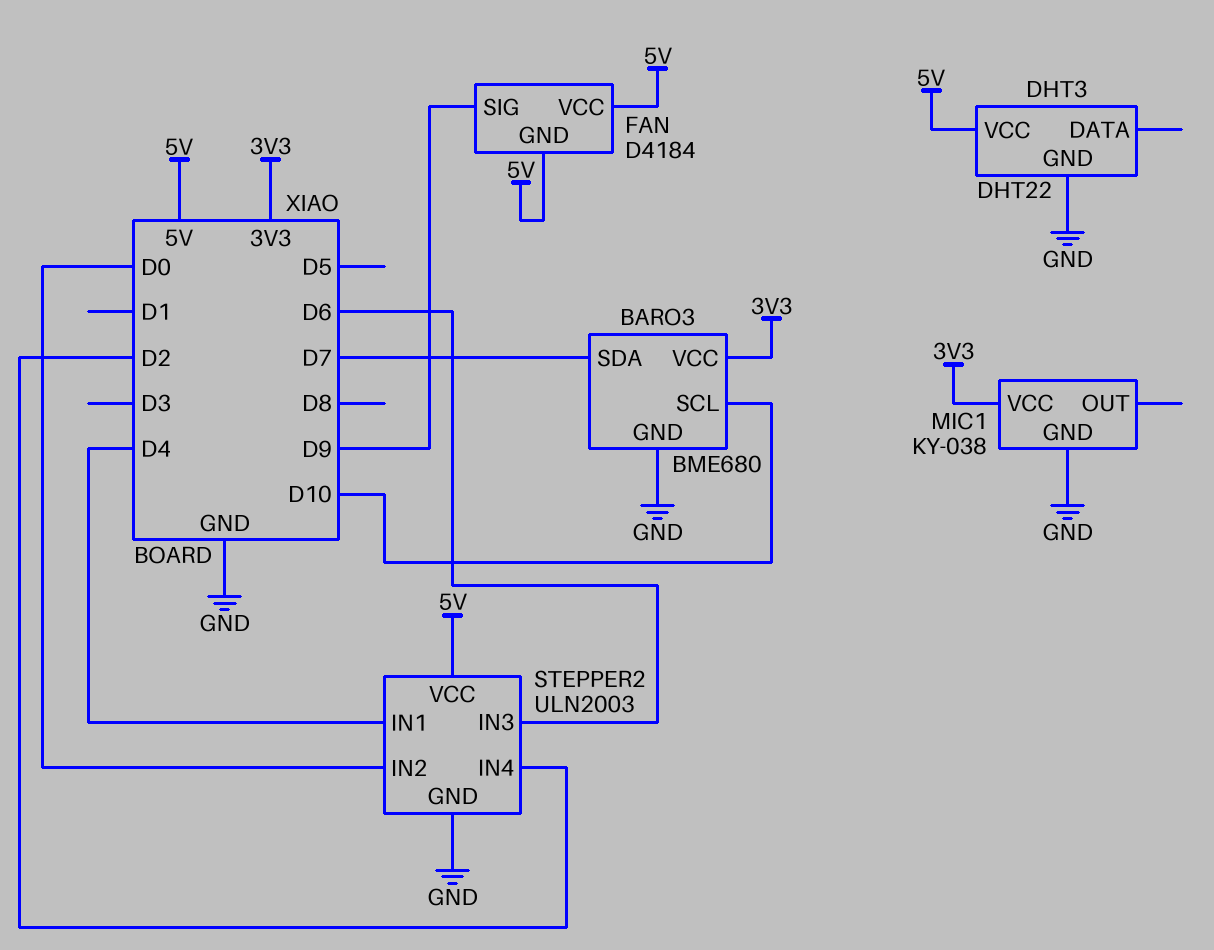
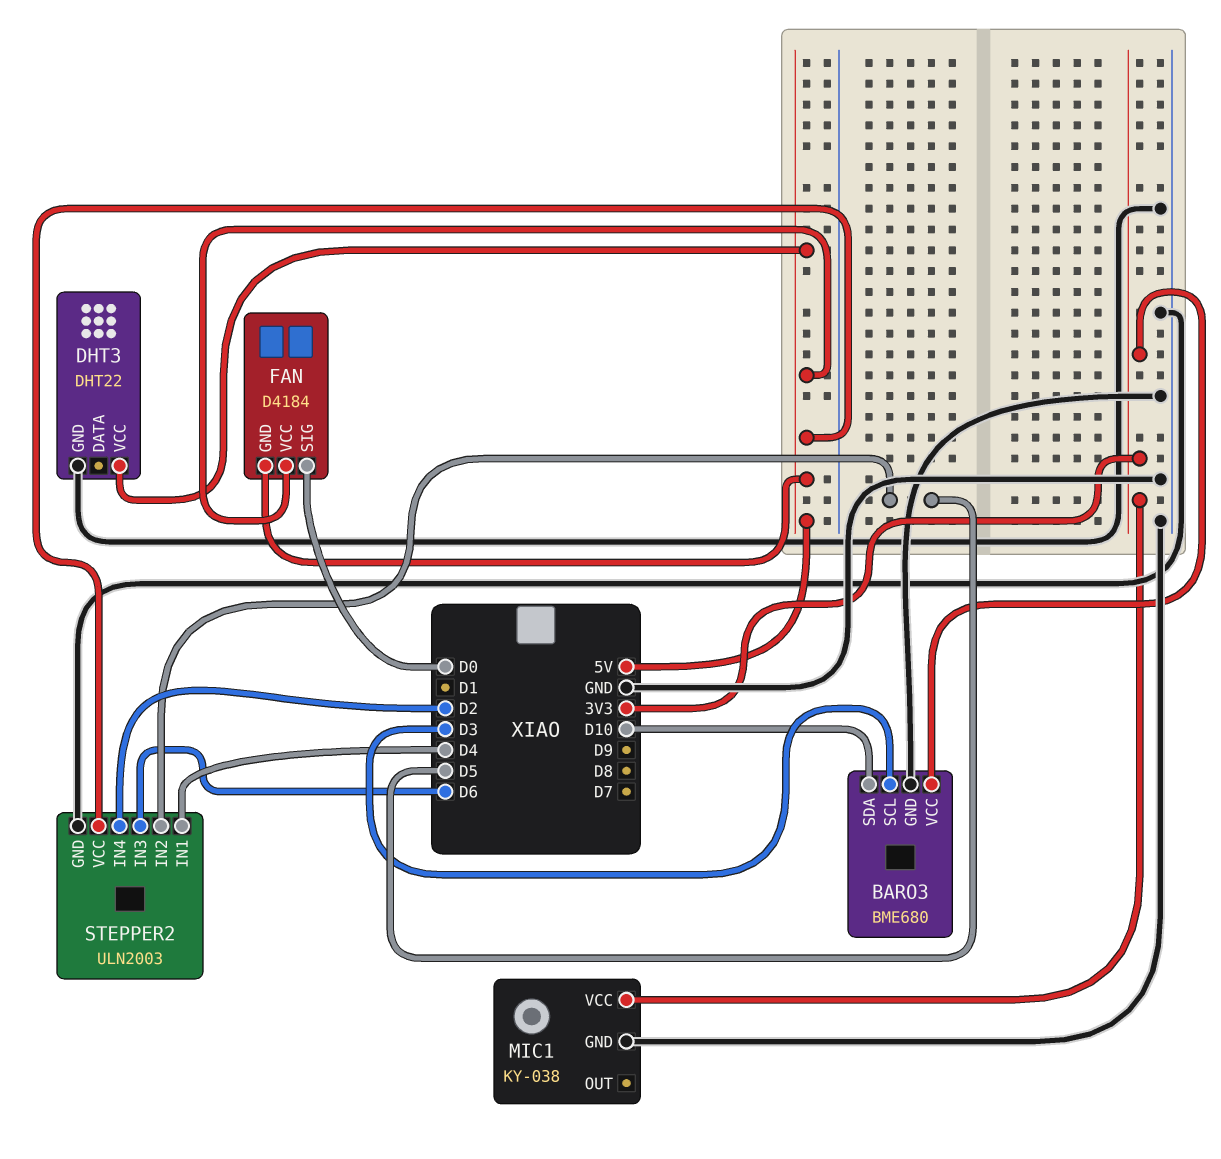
BARO3 pin SCL: D10 -> D3
BARO3 pin SDA: D7 -> D10
FAN pin SIG: D9 -> D0
STEPPER2 pin IN2: D0 -> D5

